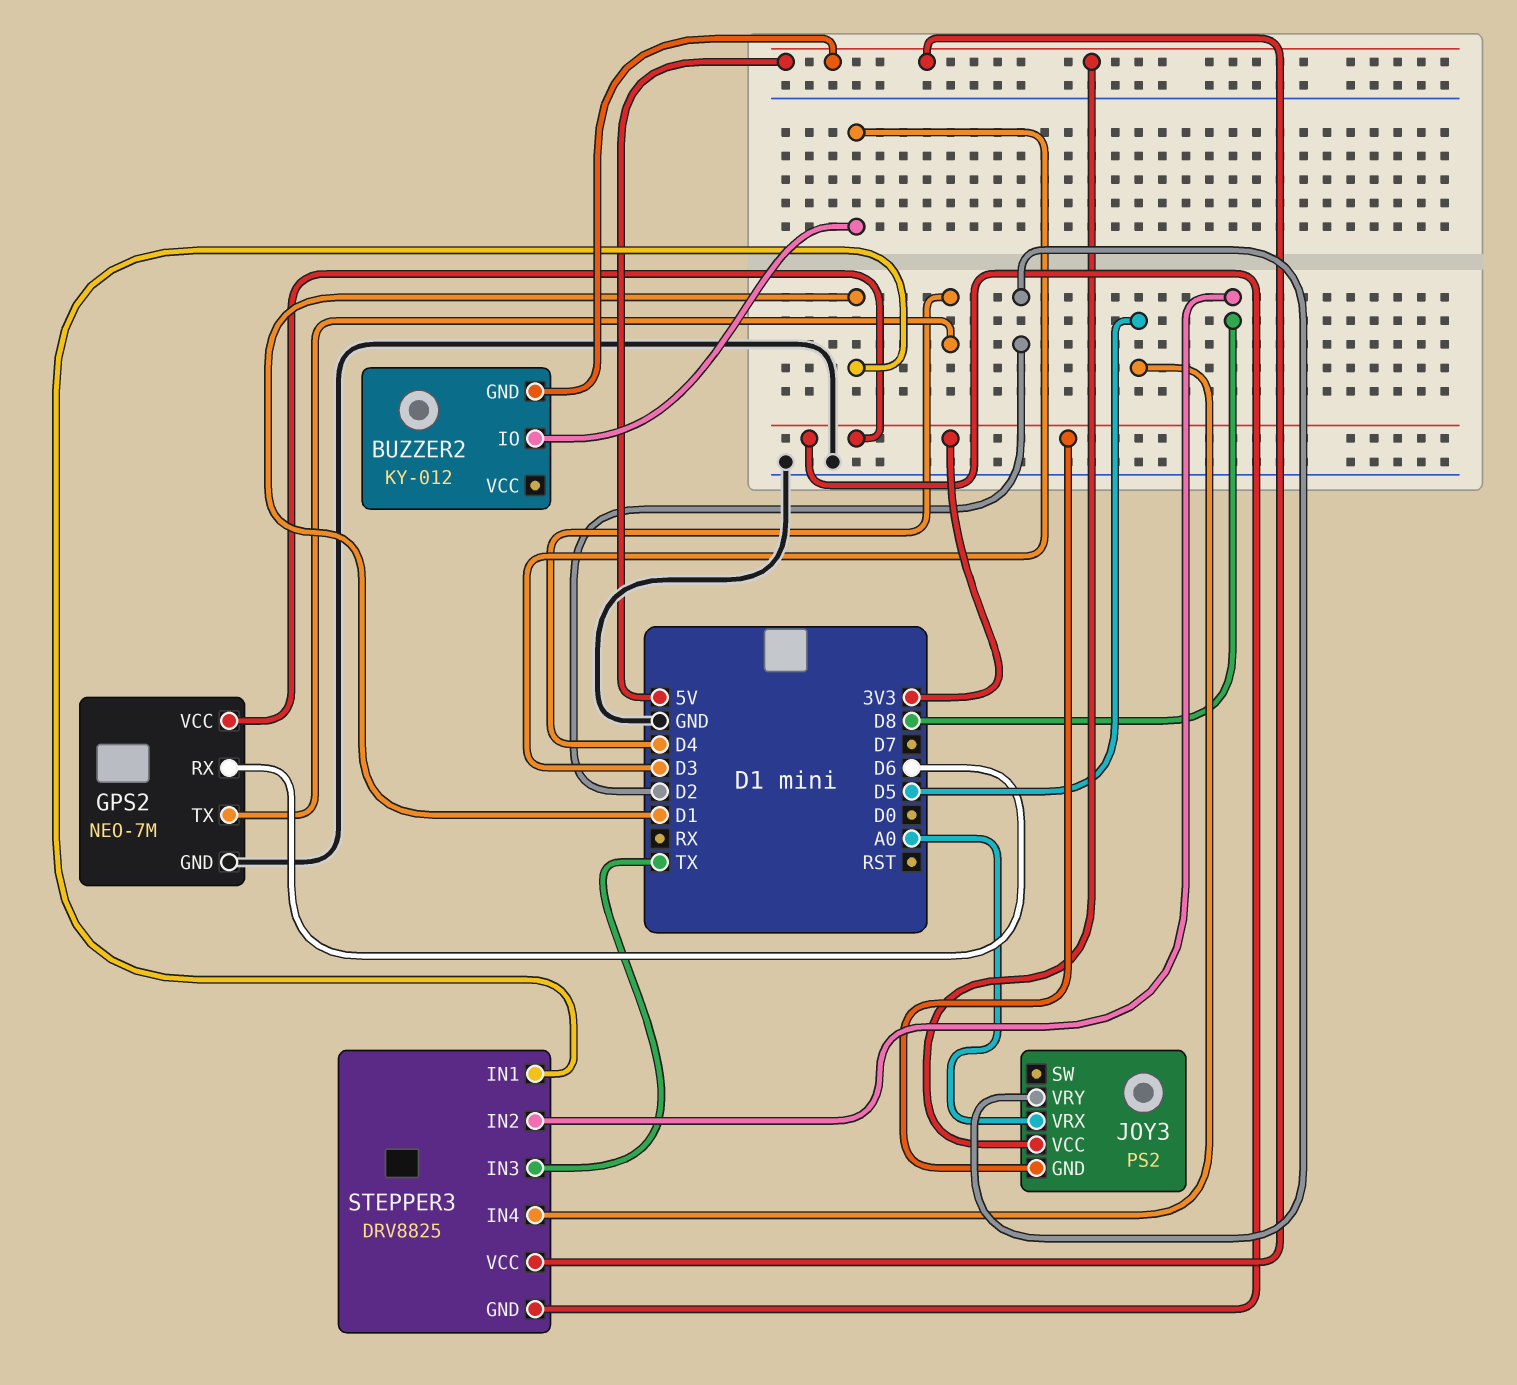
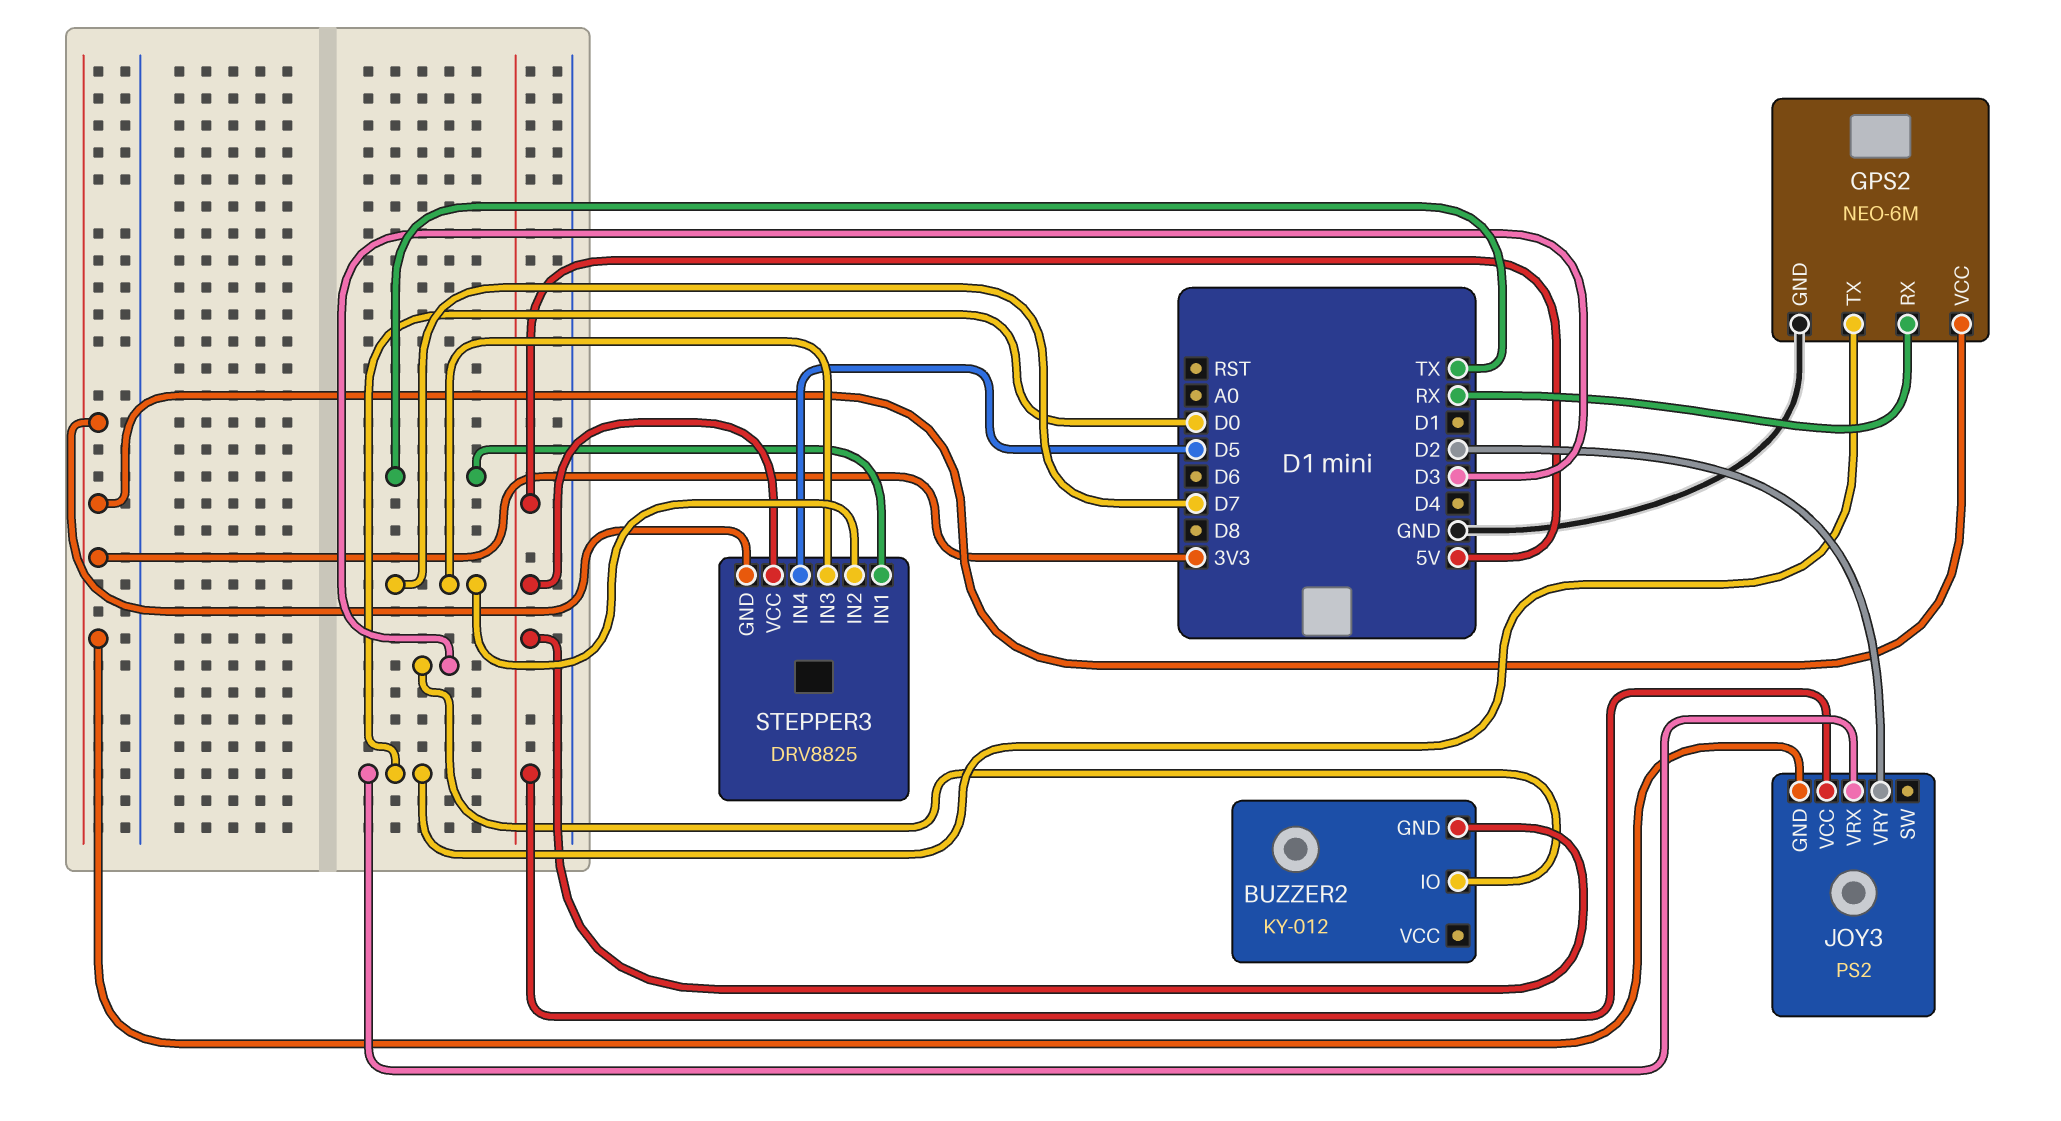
GPS2: NEO-7M -> NEO-6M
GPS2 pin RX: D6 -> RX
GPS2 pin TX: D4 -> D0
JOY3 pin VRX: A0 -> D0
STEPPER3 pin IN1: D1 -> TX
STEPPER3 pin IN2: D8 -> D7
STEPPER3 pin IN3: TX -> D7

